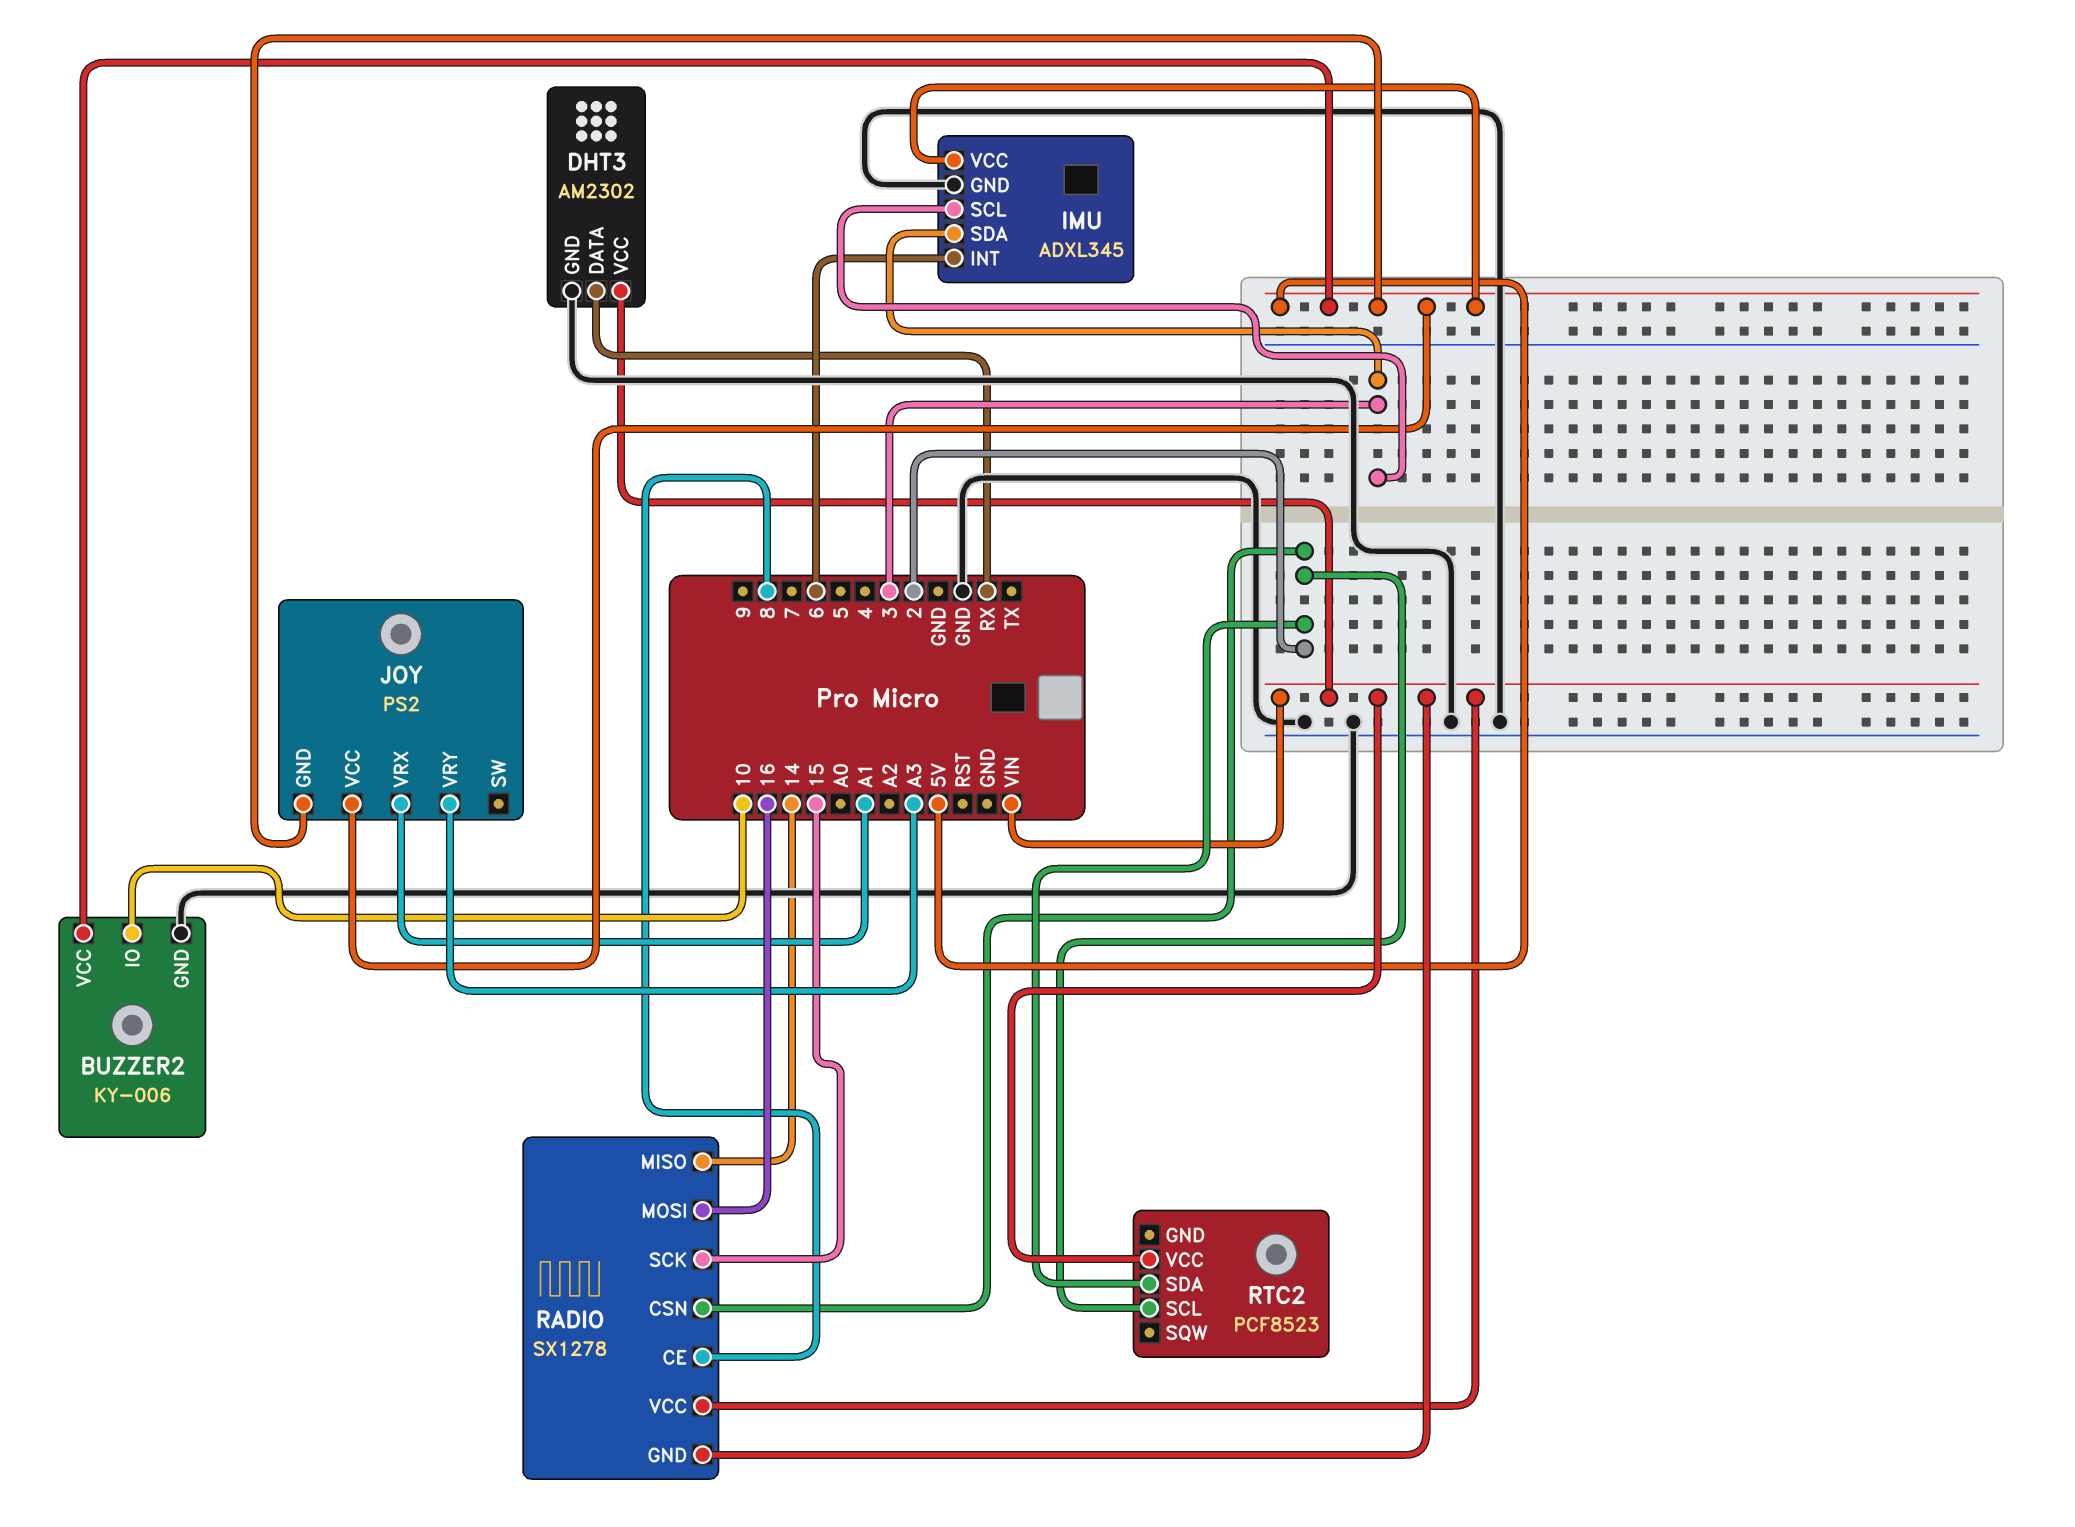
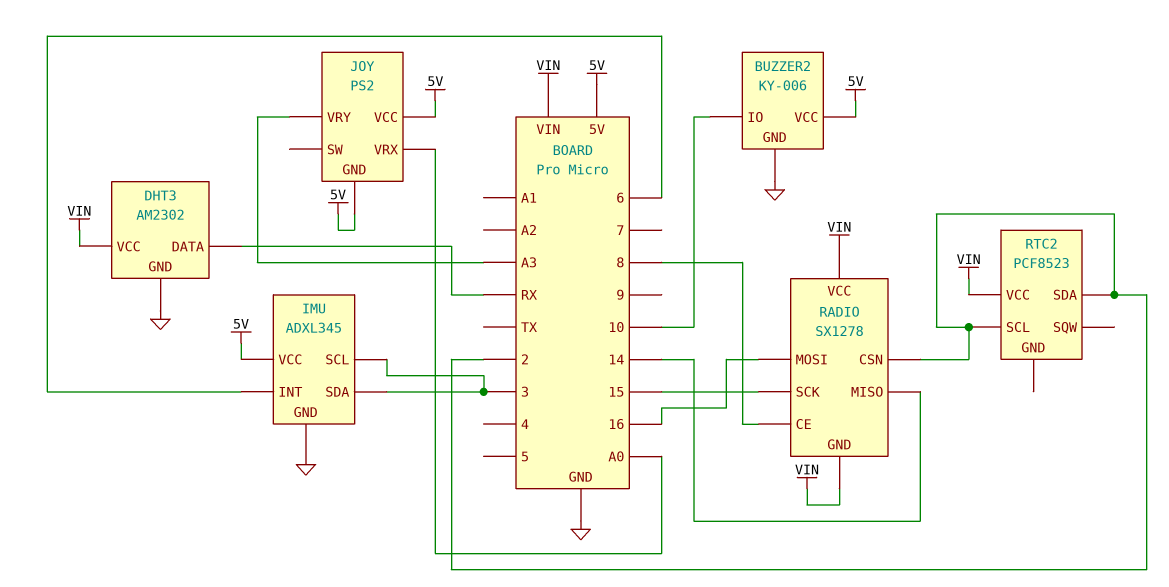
JOY pin VRX: A1 -> A0

